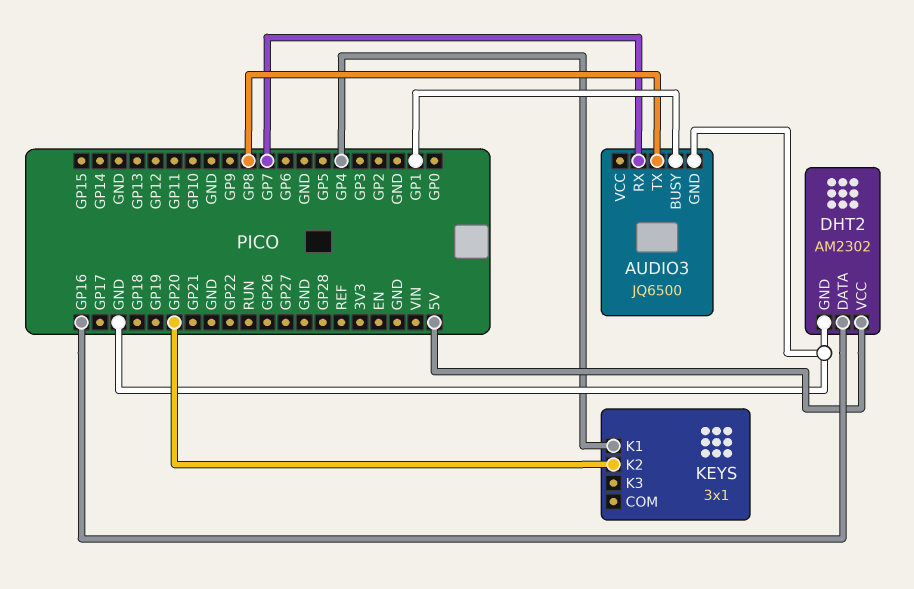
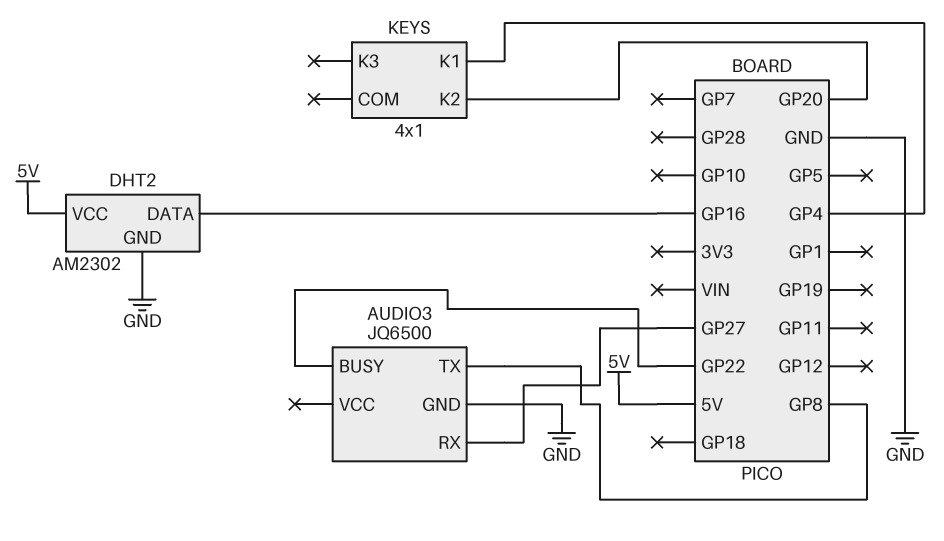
AUDIO3 pin BUSY: GP1 -> GP22
AUDIO3 pin RX: GP7 -> GP27
KEYS: 3x1 -> 4x1

